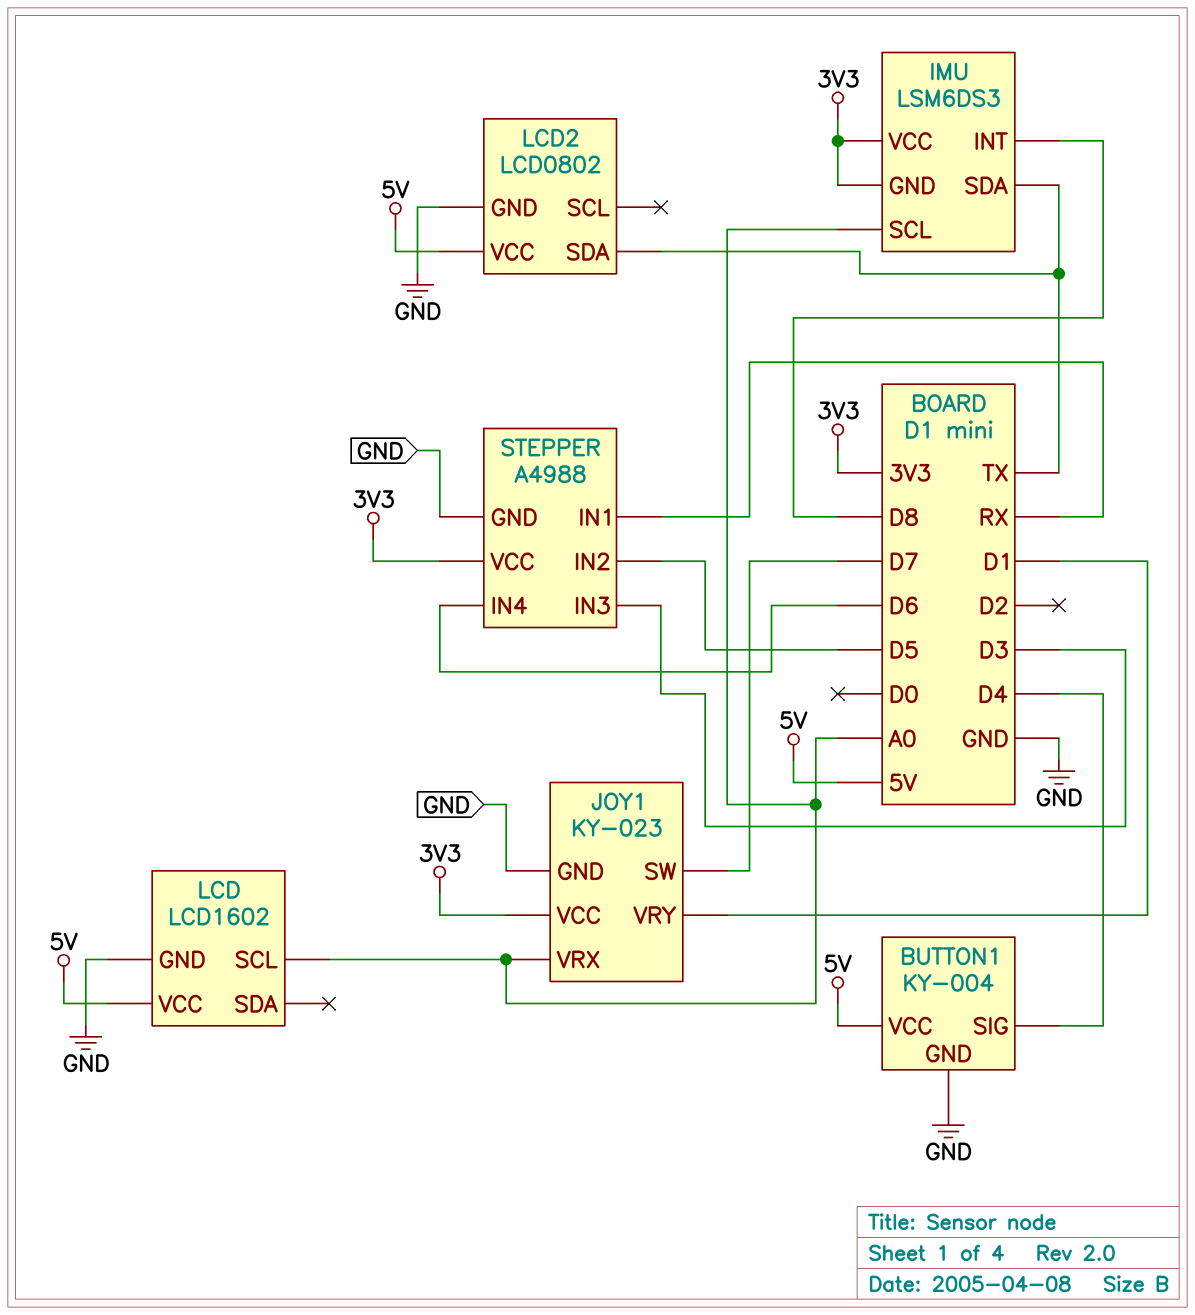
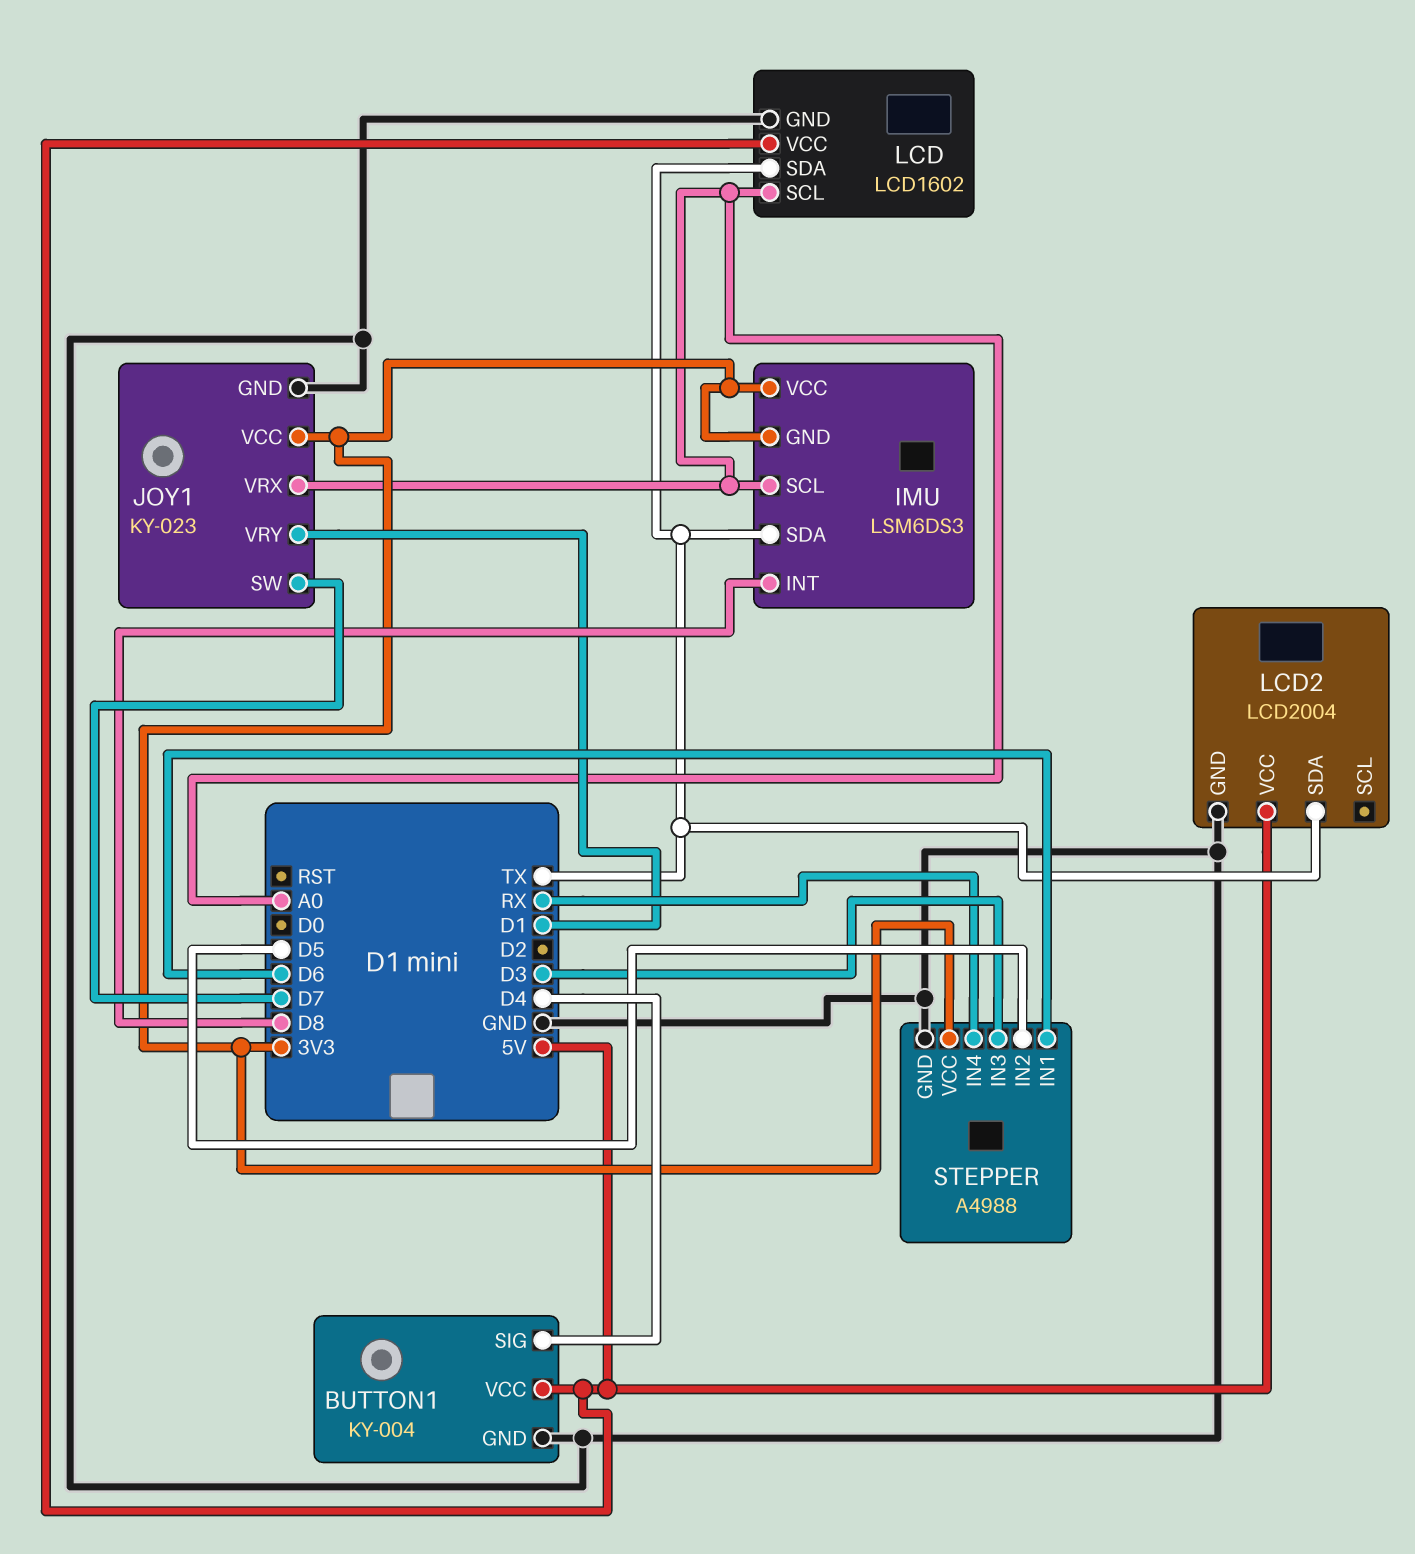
LCD pin SDA: none -> TX
LCD2: LCD0802 -> LCD2004
STEPPER pin IN1: RX -> D6
STEPPER pin IN4: D6 -> RX

